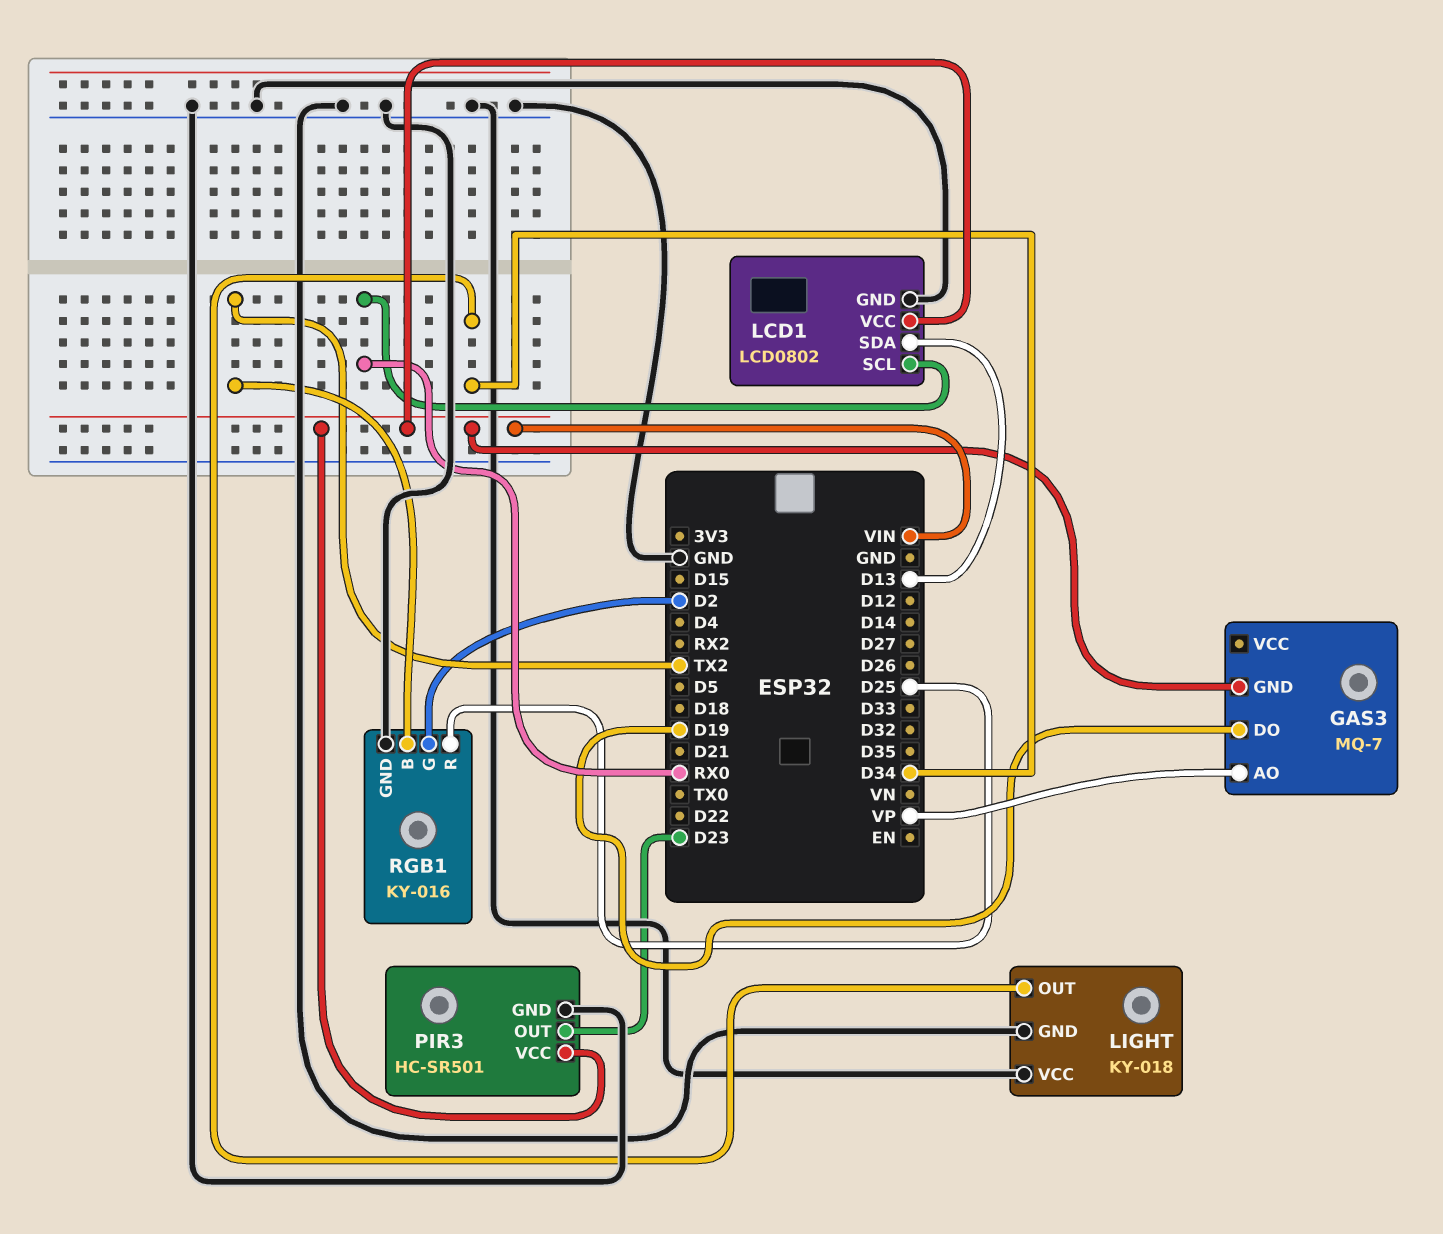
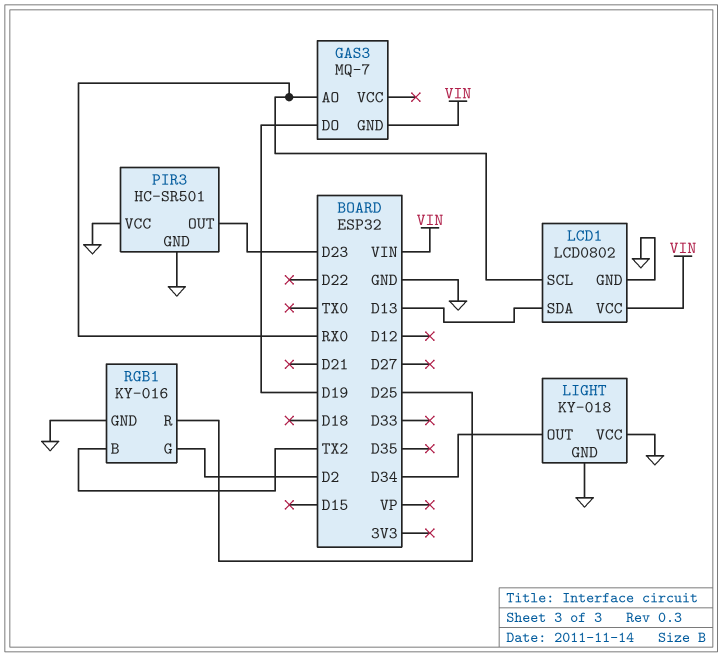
GAS3 pin AO: VP -> RX0
PIR3 pin VCC: VIN -> GND

